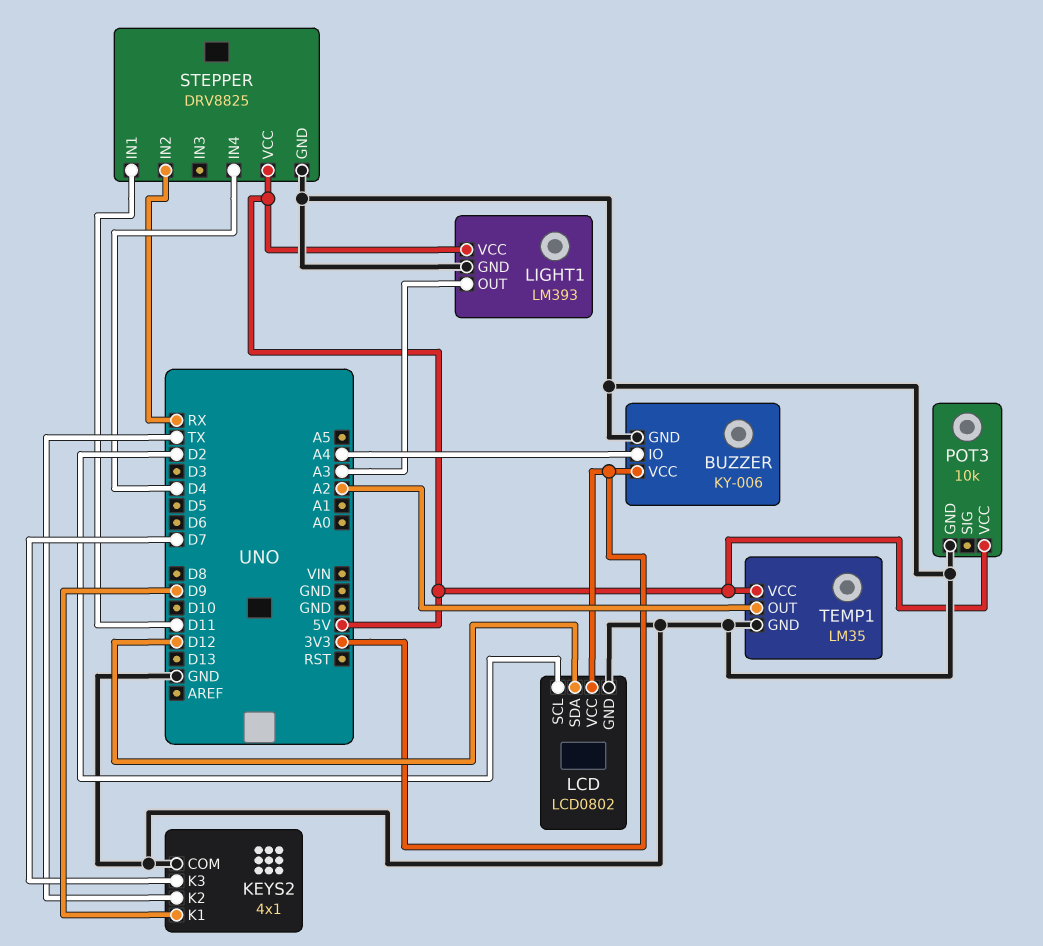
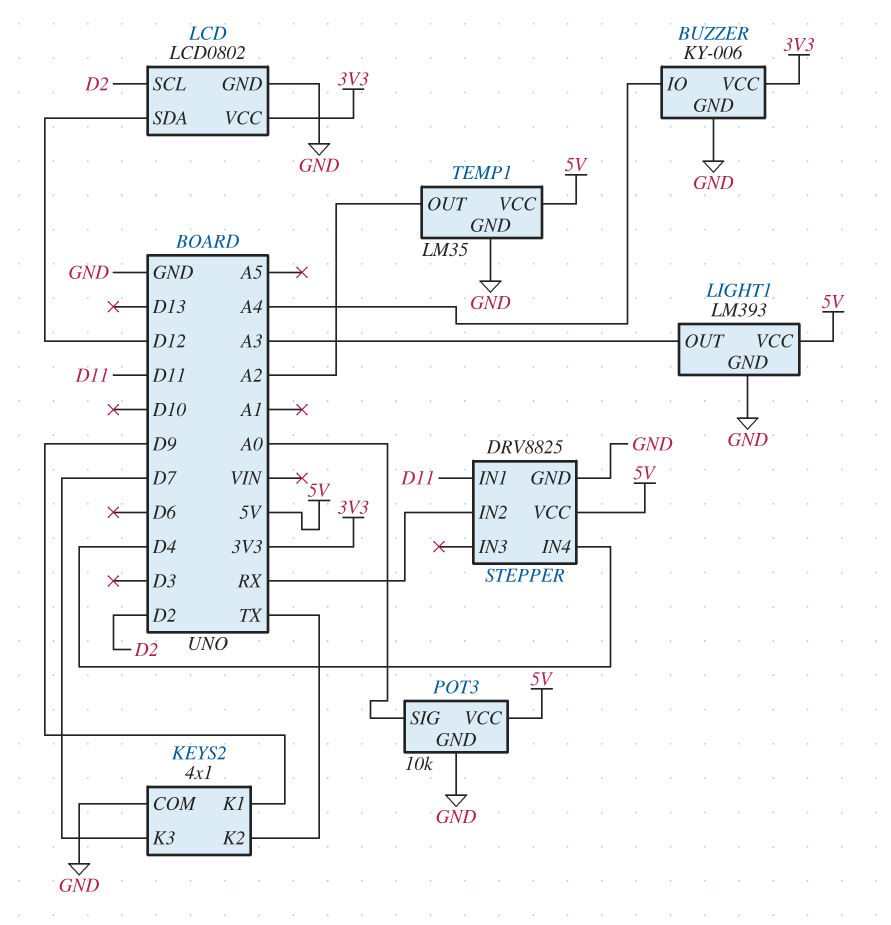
POT3 pin SIG: none -> A0

